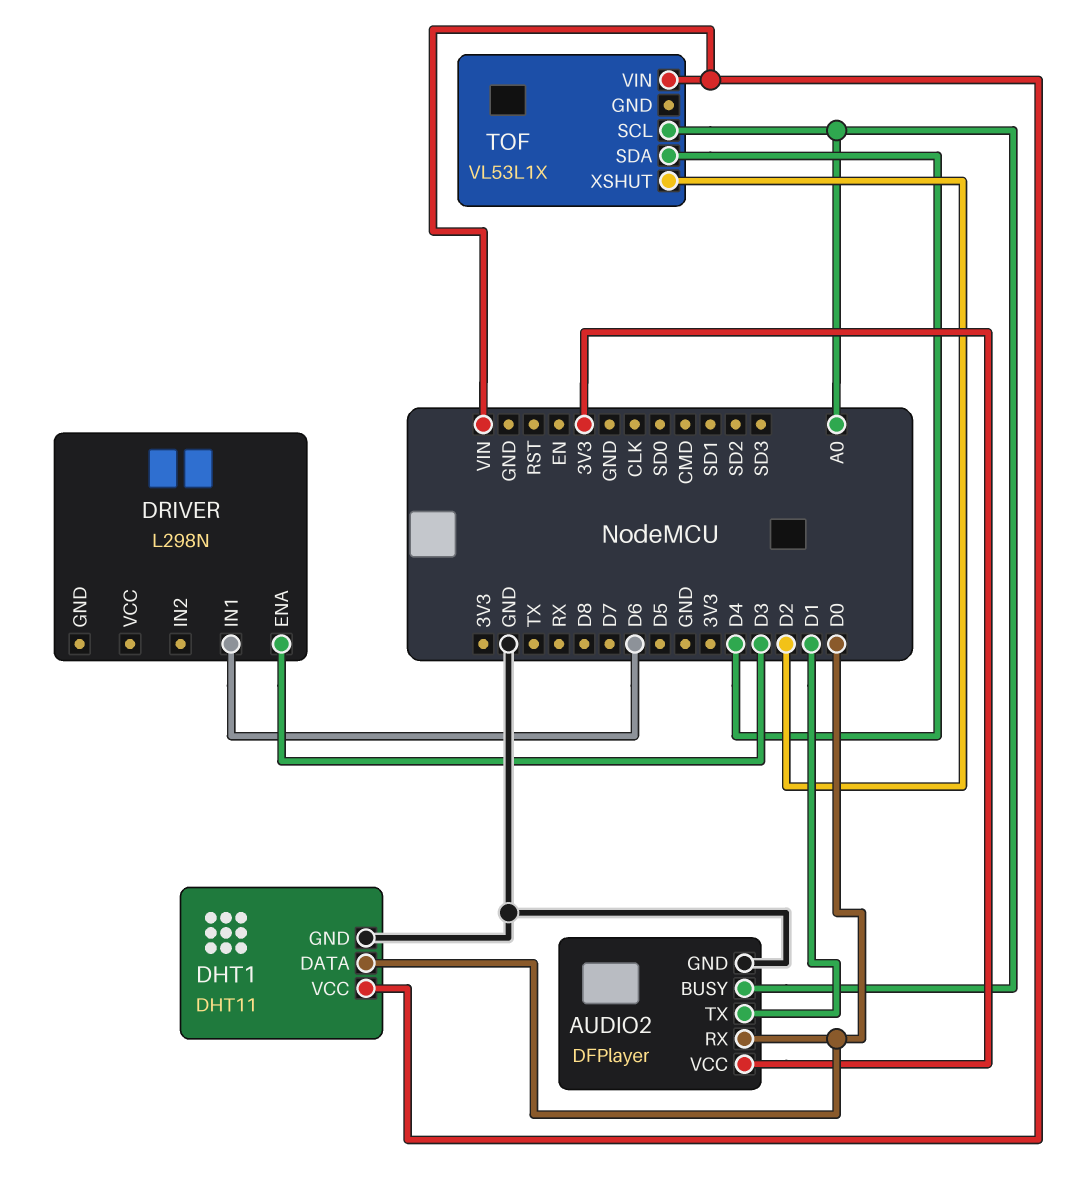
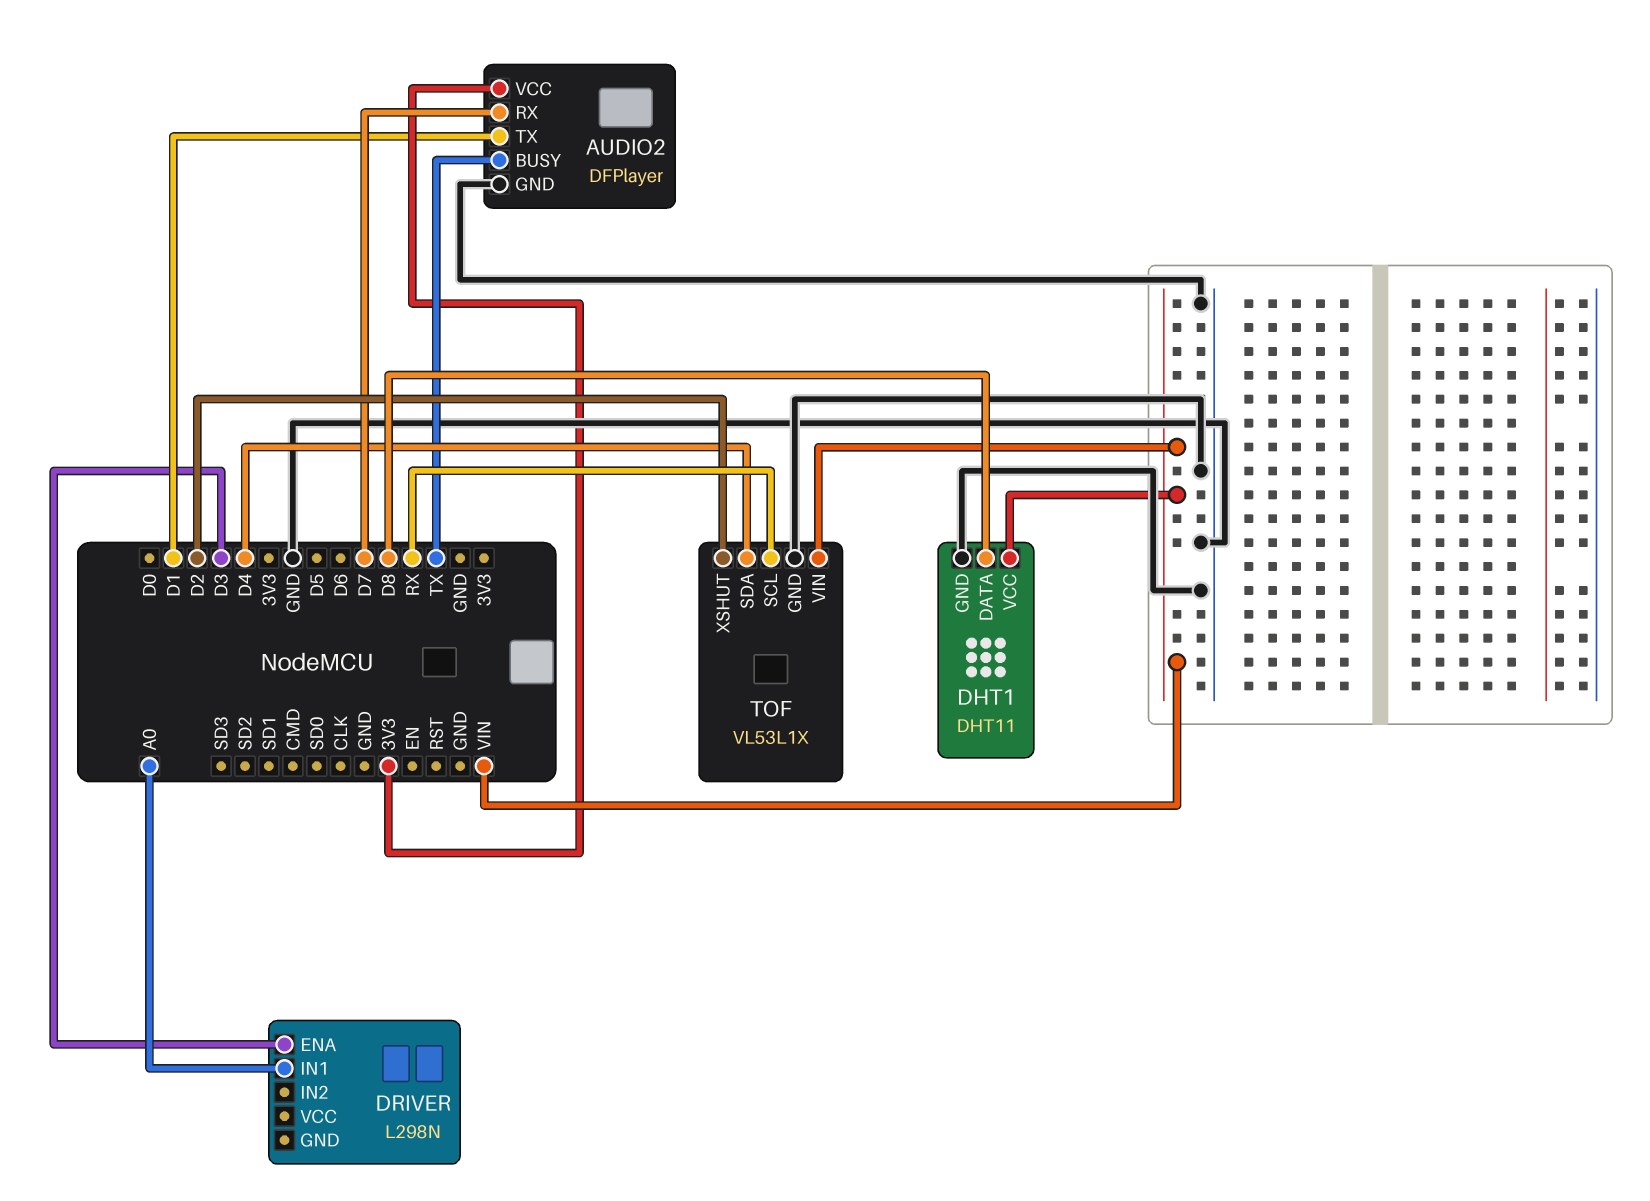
AUDIO2 pin BUSY: A0 -> TX
AUDIO2 pin RX: D0 -> D7
DHT1 pin DATA: D0 -> D8
DRIVER pin IN1: D6 -> A0
TOF pin GND: none -> GND
TOF pin SCL: A0 -> RX

